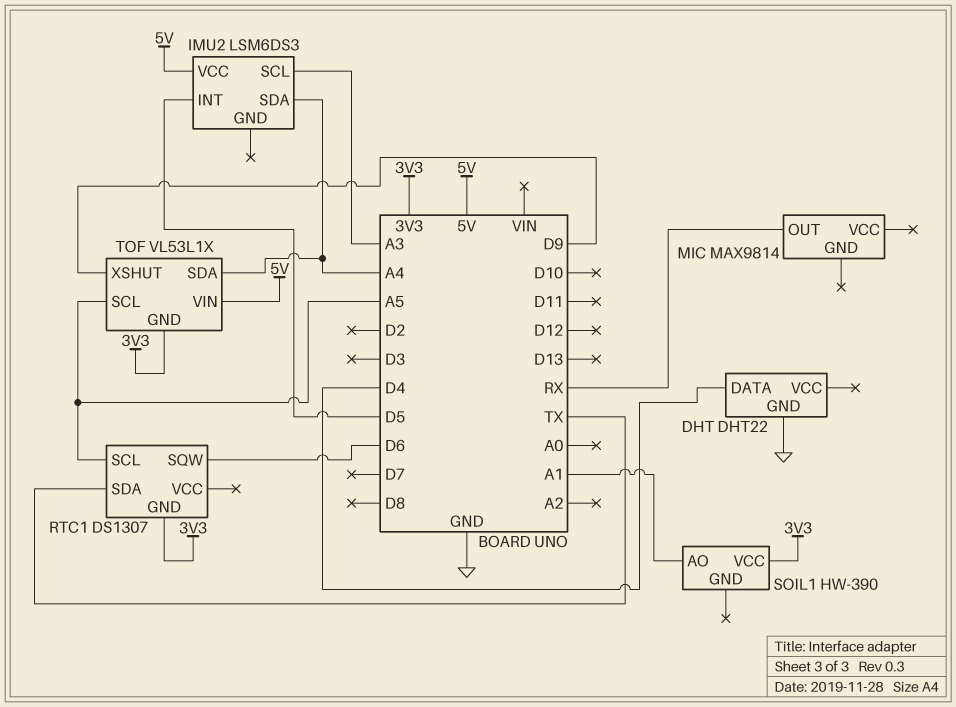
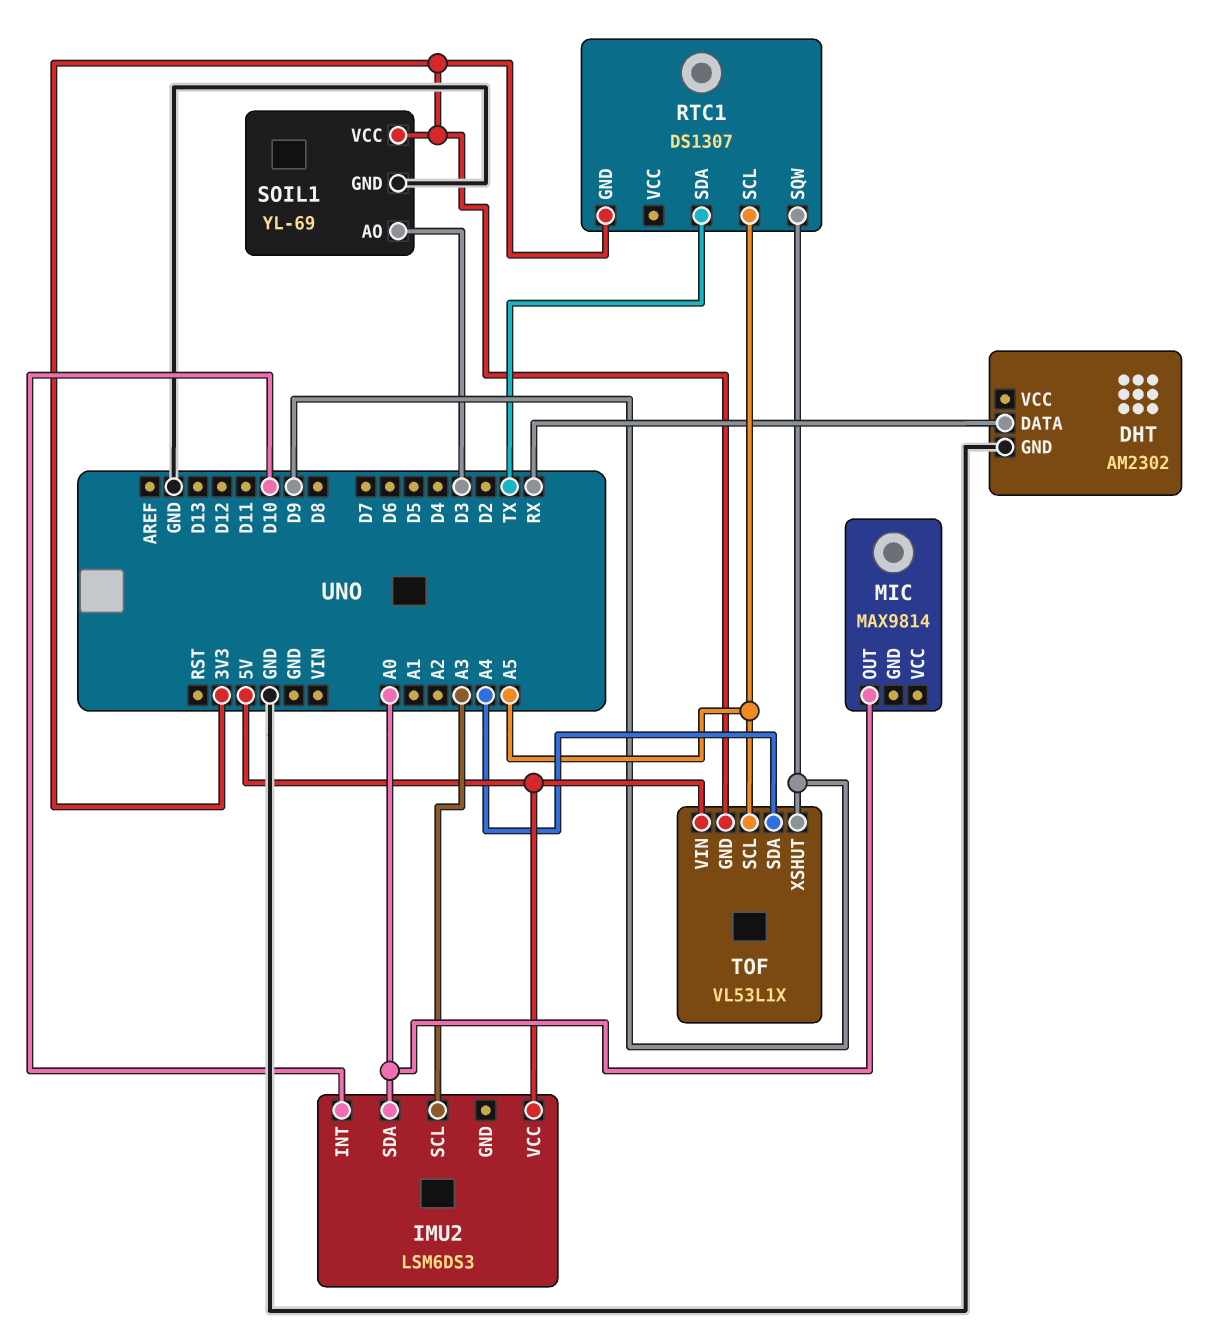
DHT: DHT22 -> AM2302
DHT pin DATA: D4 -> RX
IMU2 pin INT: D5 -> D10
IMU2 pin SDA: A4 -> A0
MIC pin OUT: RX -> A0
RTC1 pin SQW: D6 -> D9
SOIL1: HW-390 -> YL-69
SOIL1 pin AO: A1 -> D3
SOIL1 pin GND: none -> GND

